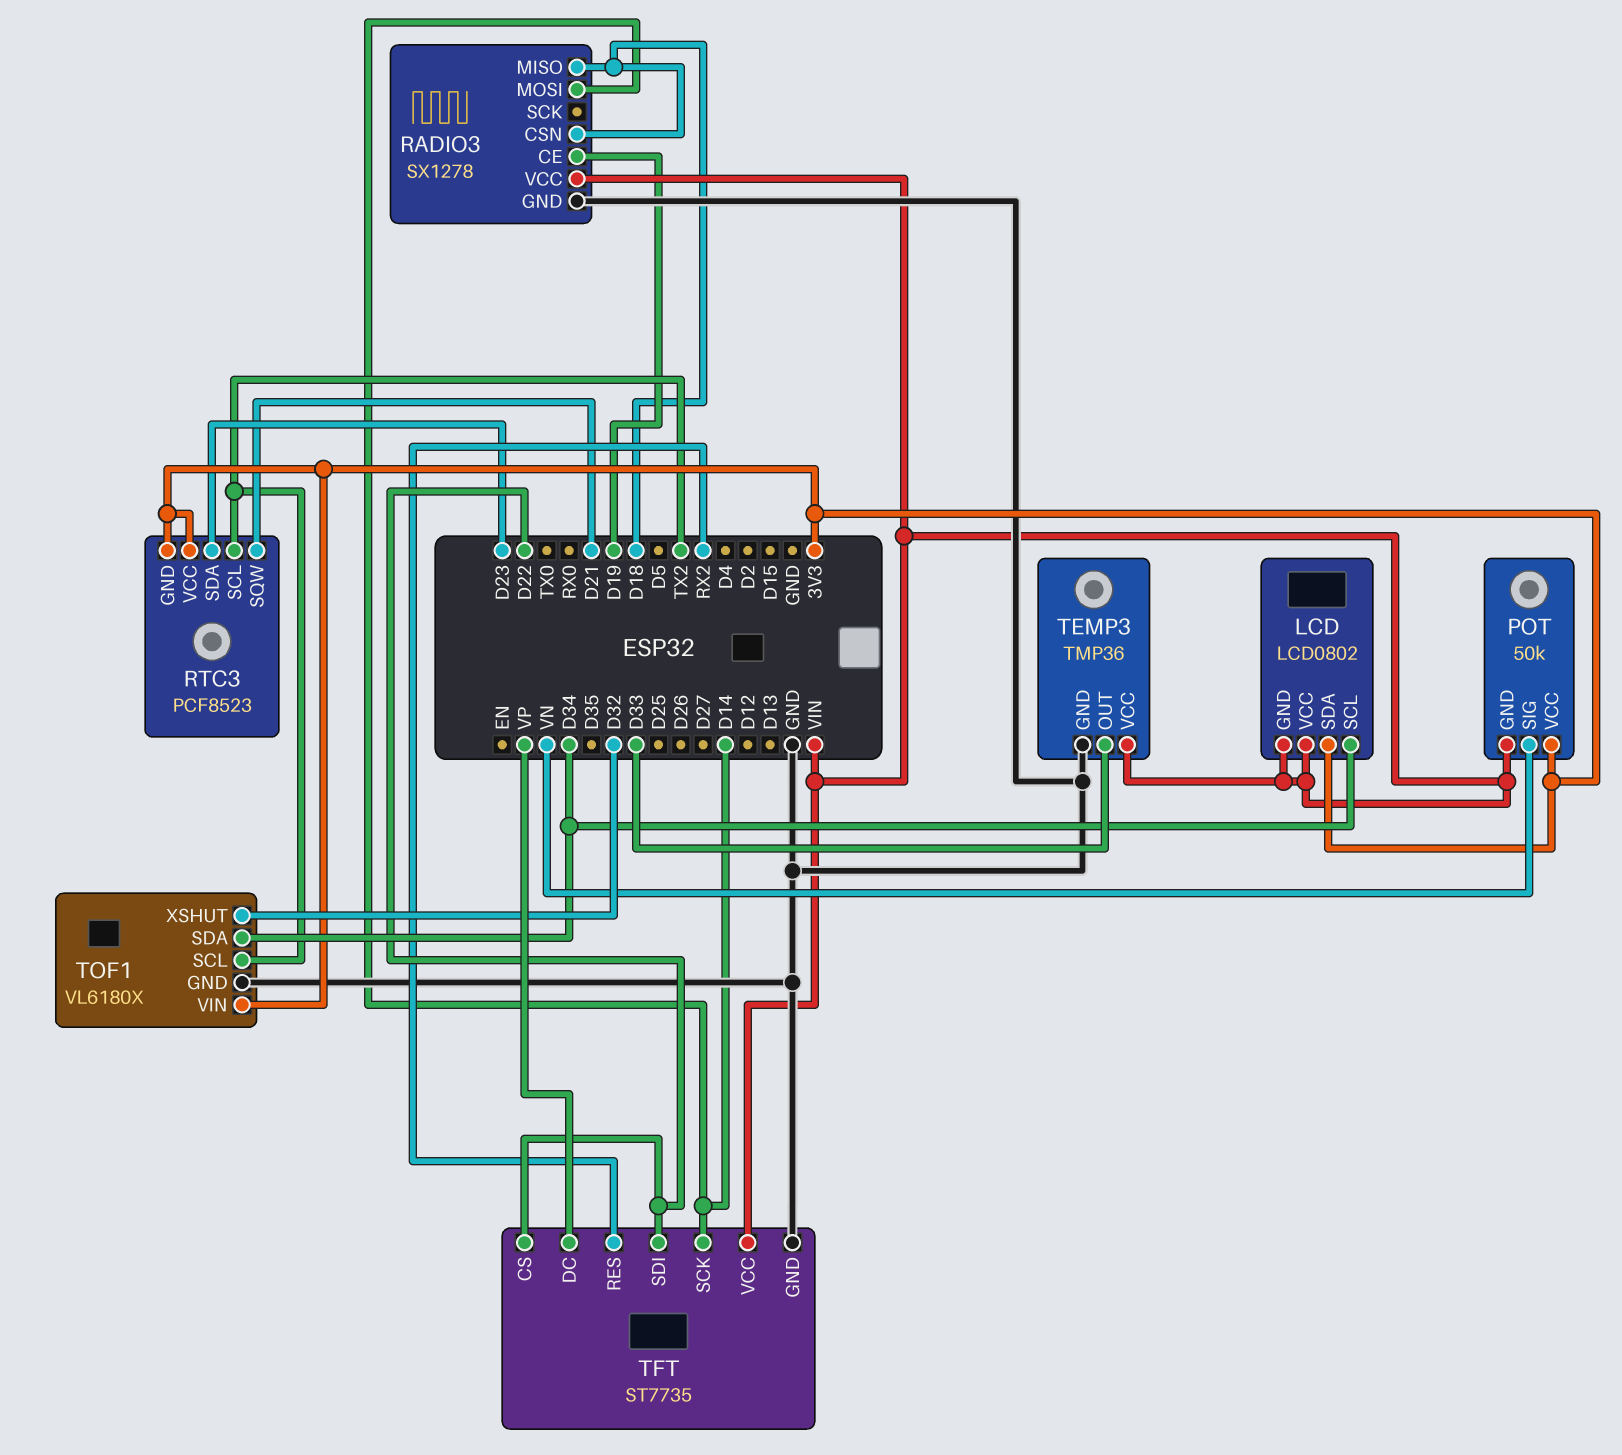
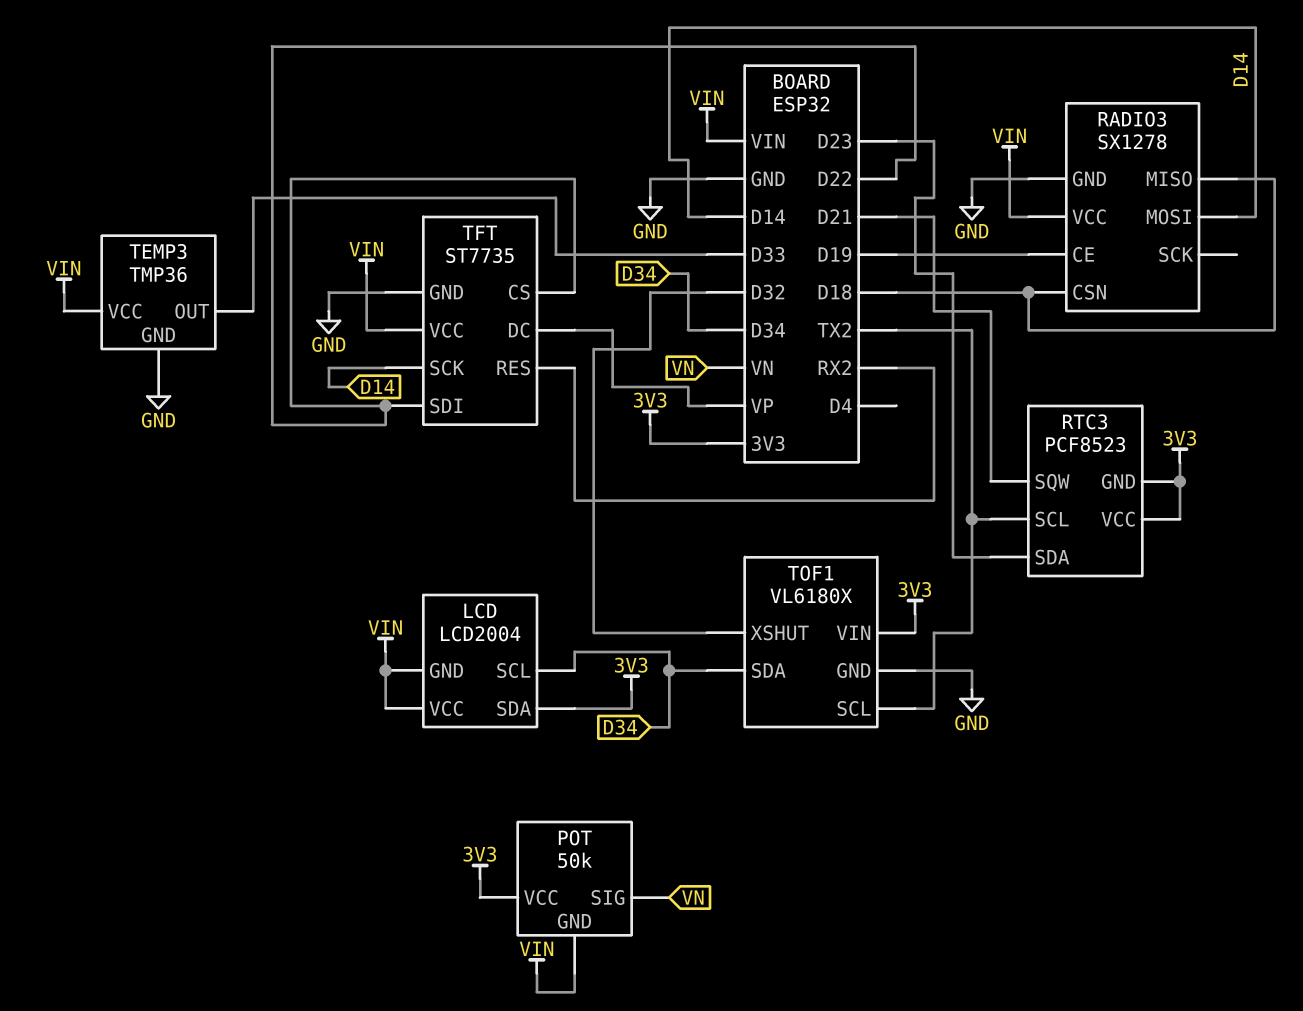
LCD: LCD0802 -> LCD2004

